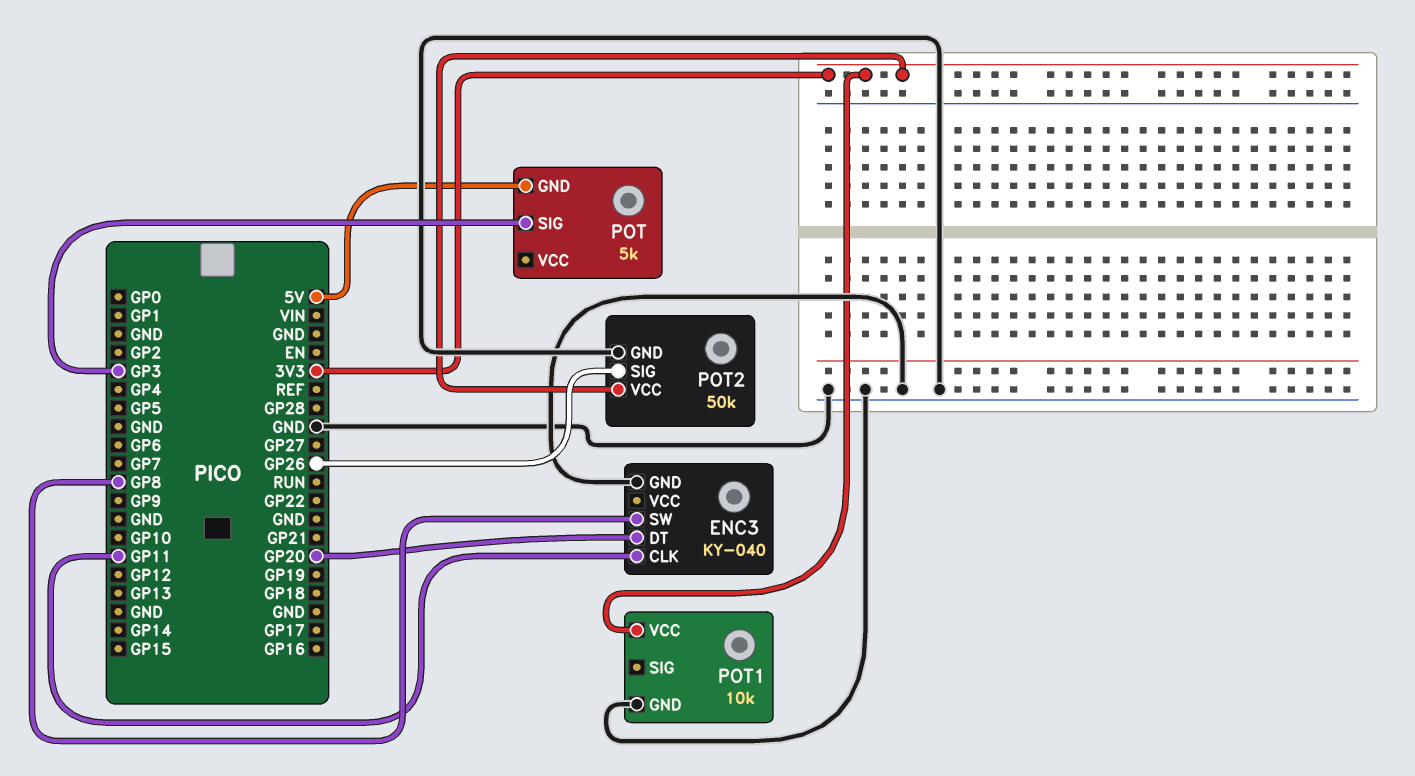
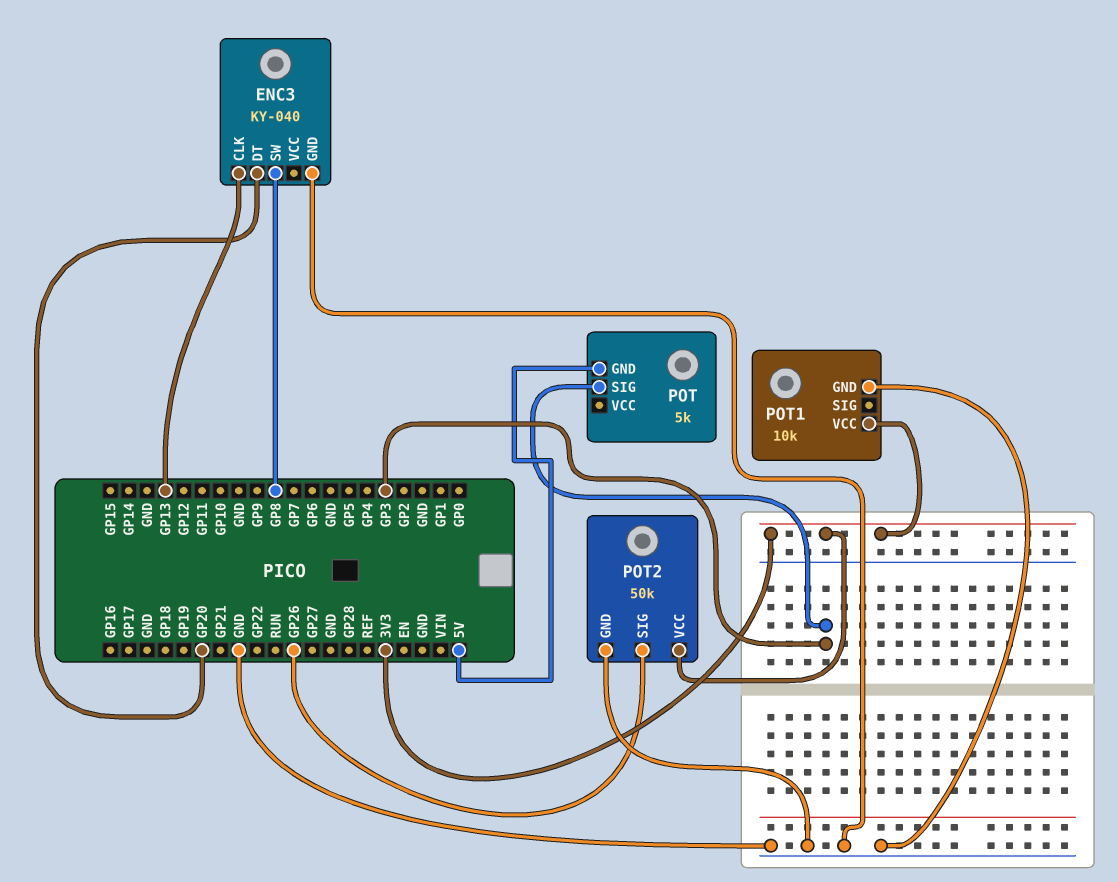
ENC3 pin CLK: GP11 -> GP13

